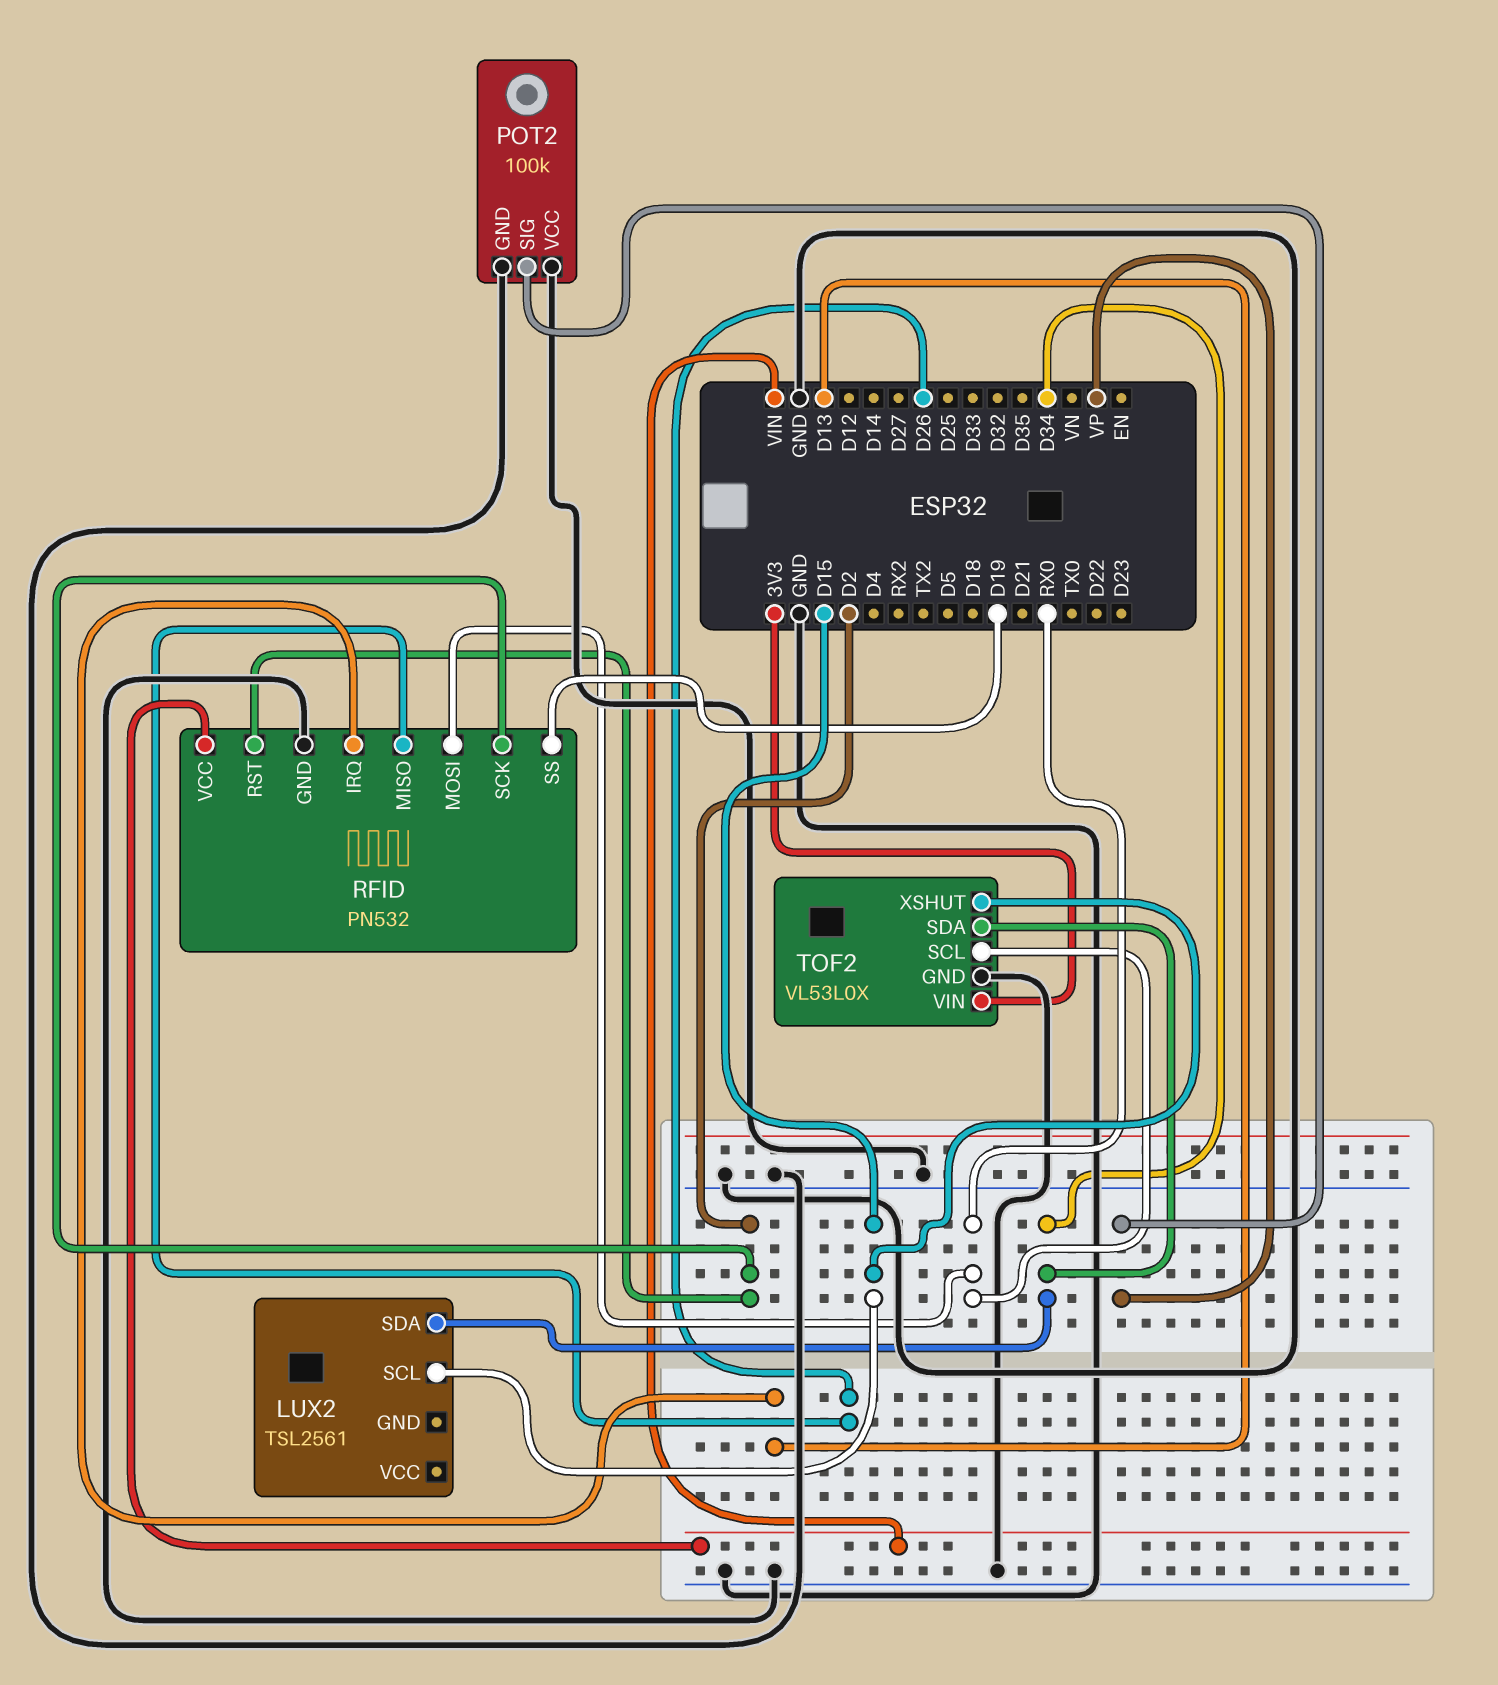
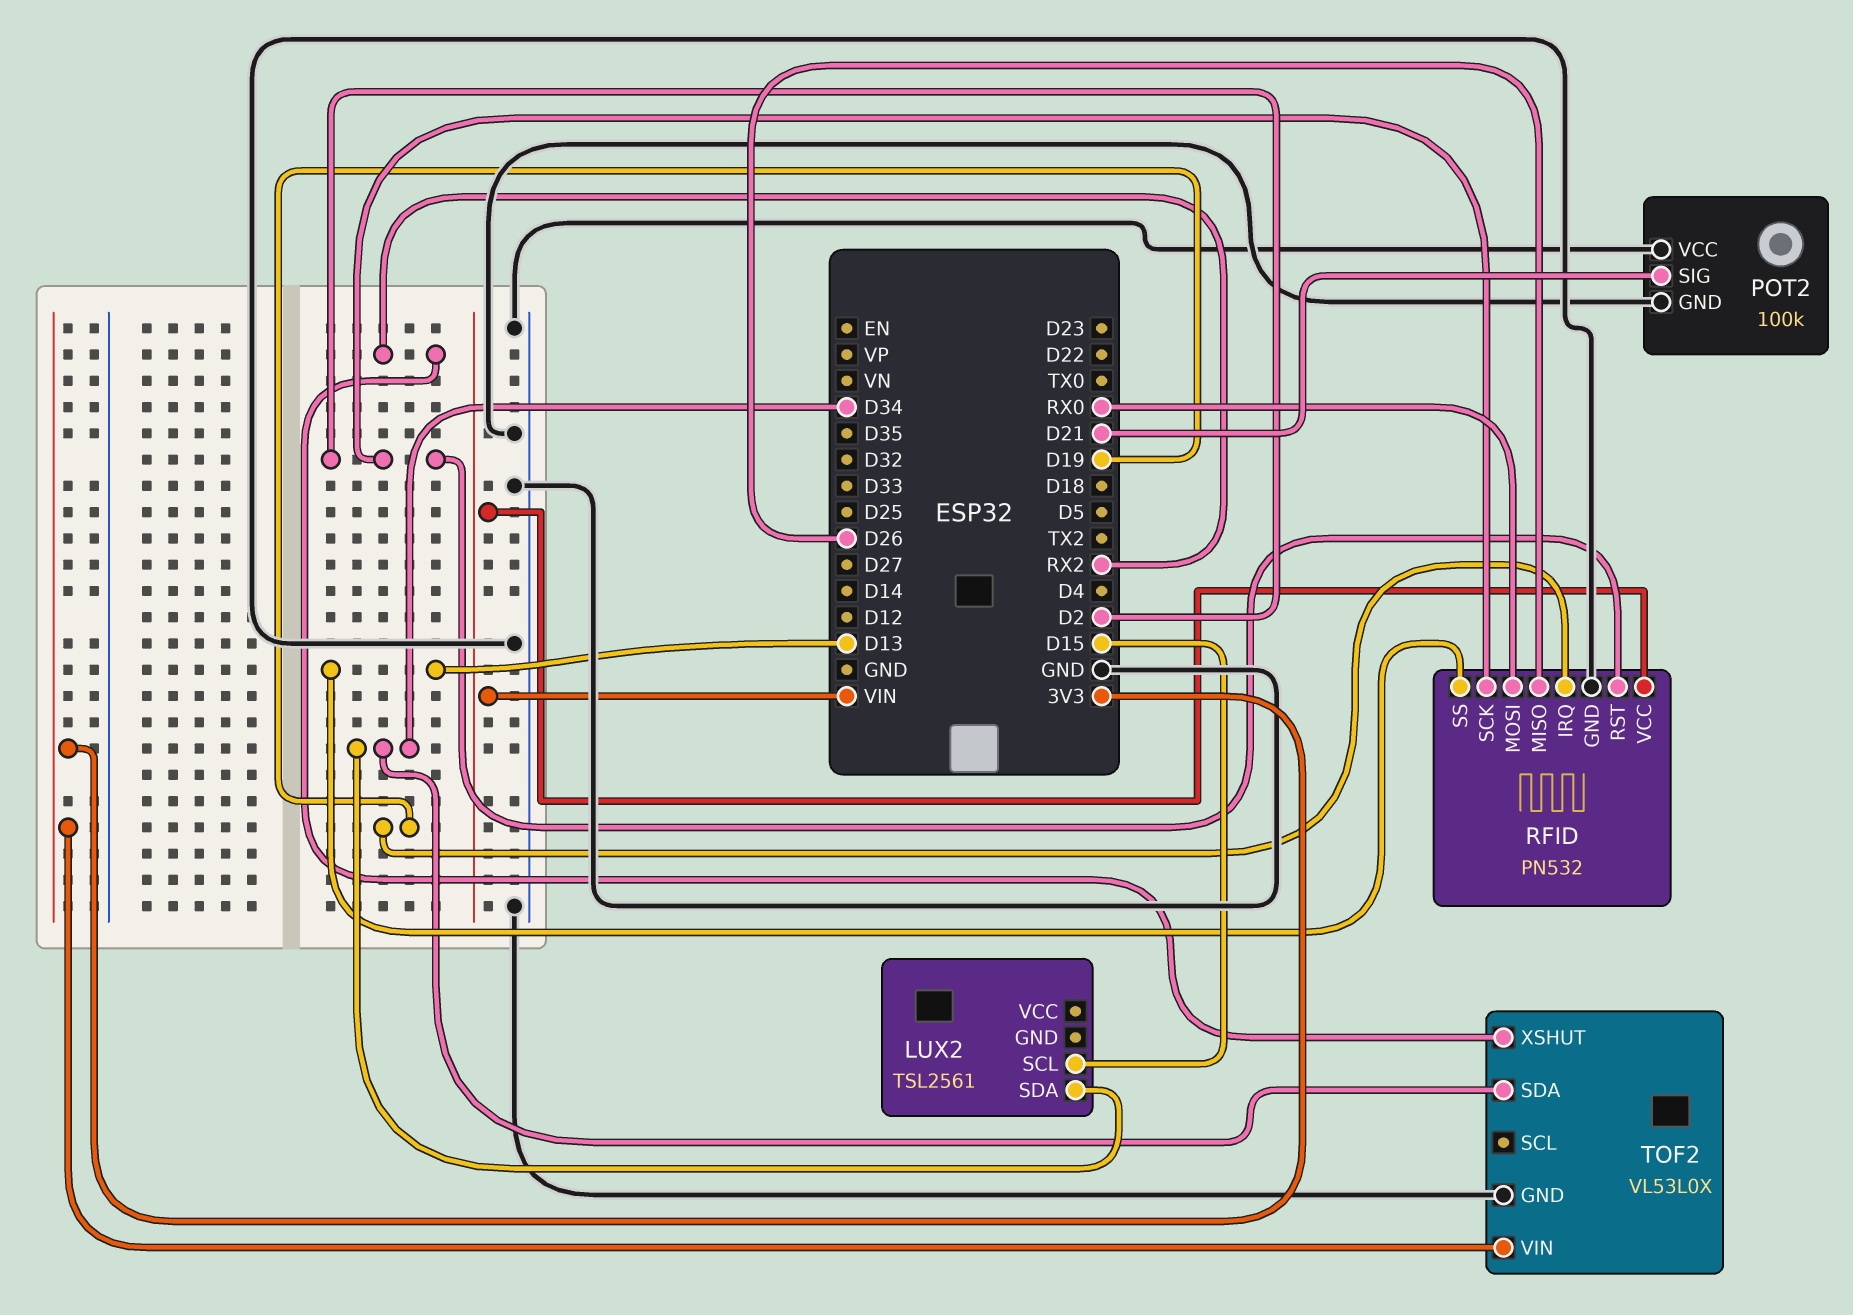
POT2 pin SIG: VP -> D21
RFID pin IRQ: D13 -> D19
RFID pin SS: D19 -> D13
TOF2 pin SCL: RX0 -> none
TOF2 pin XSHUT: D15 -> RX2

